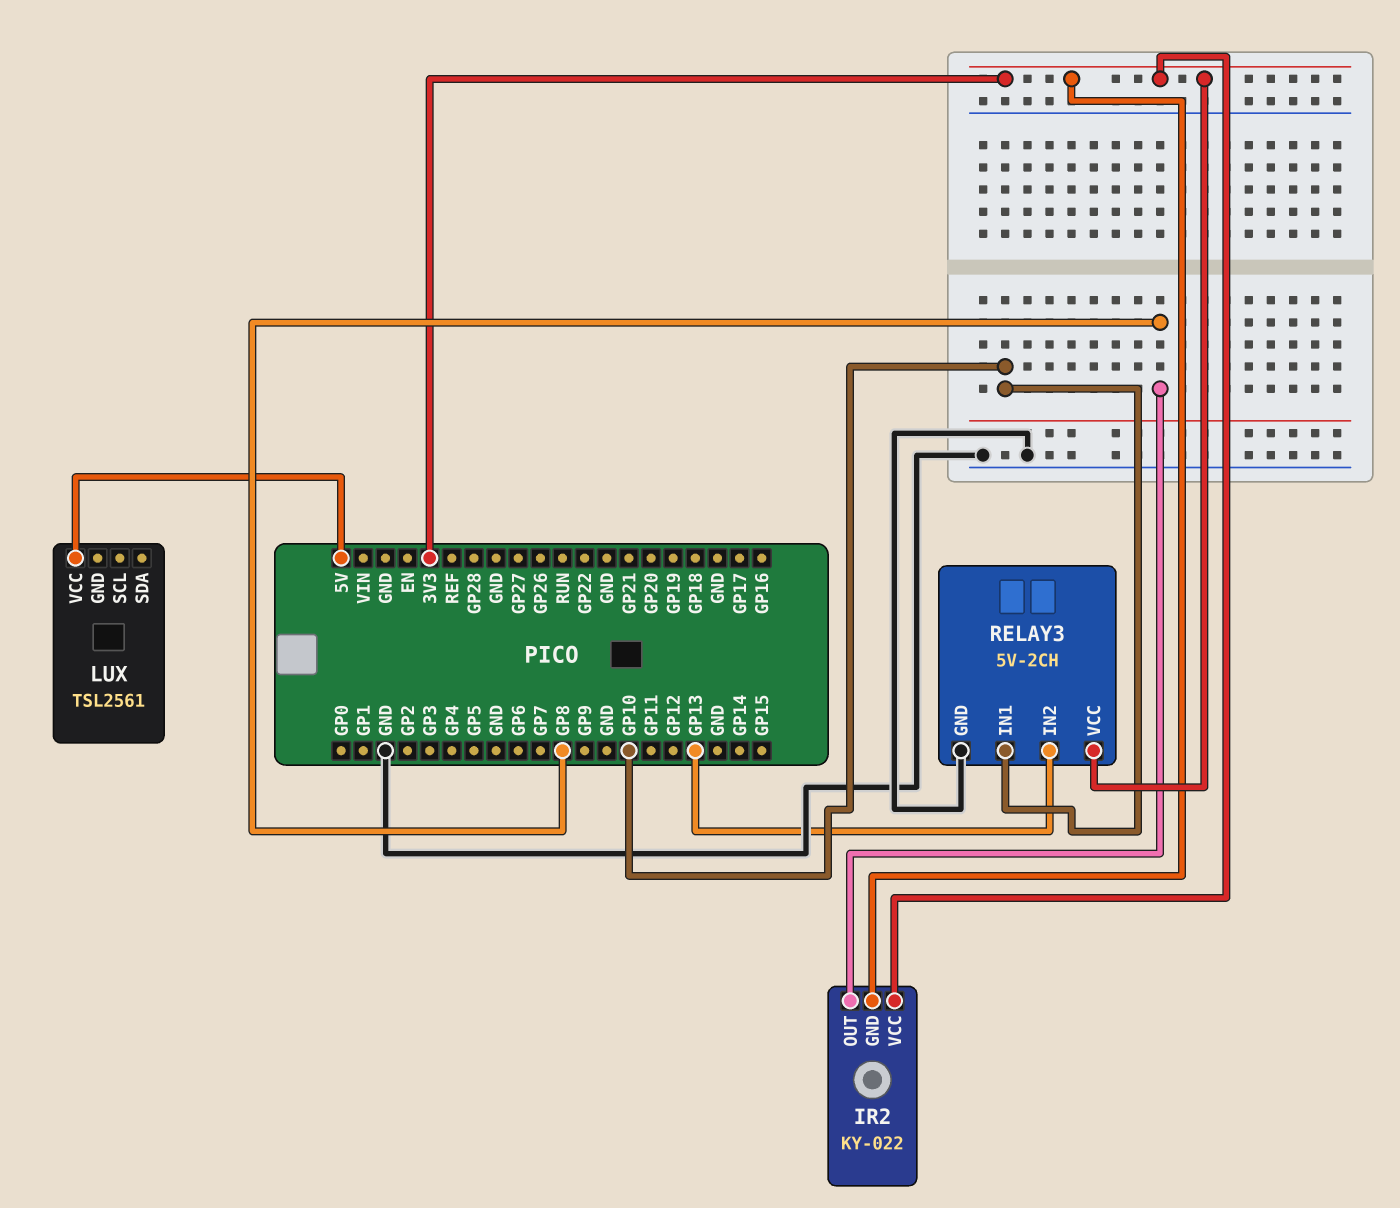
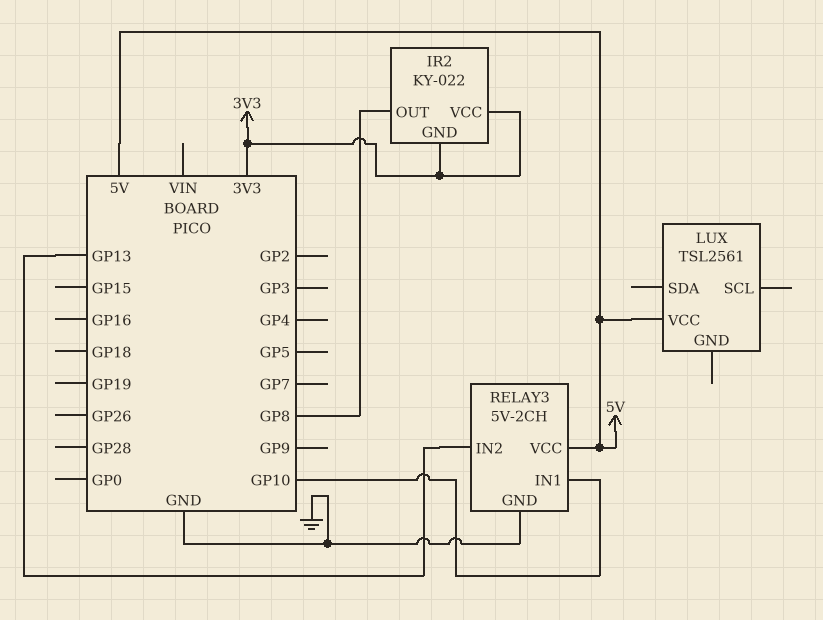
RELAY3 pin VCC: 3V3 -> 5V

